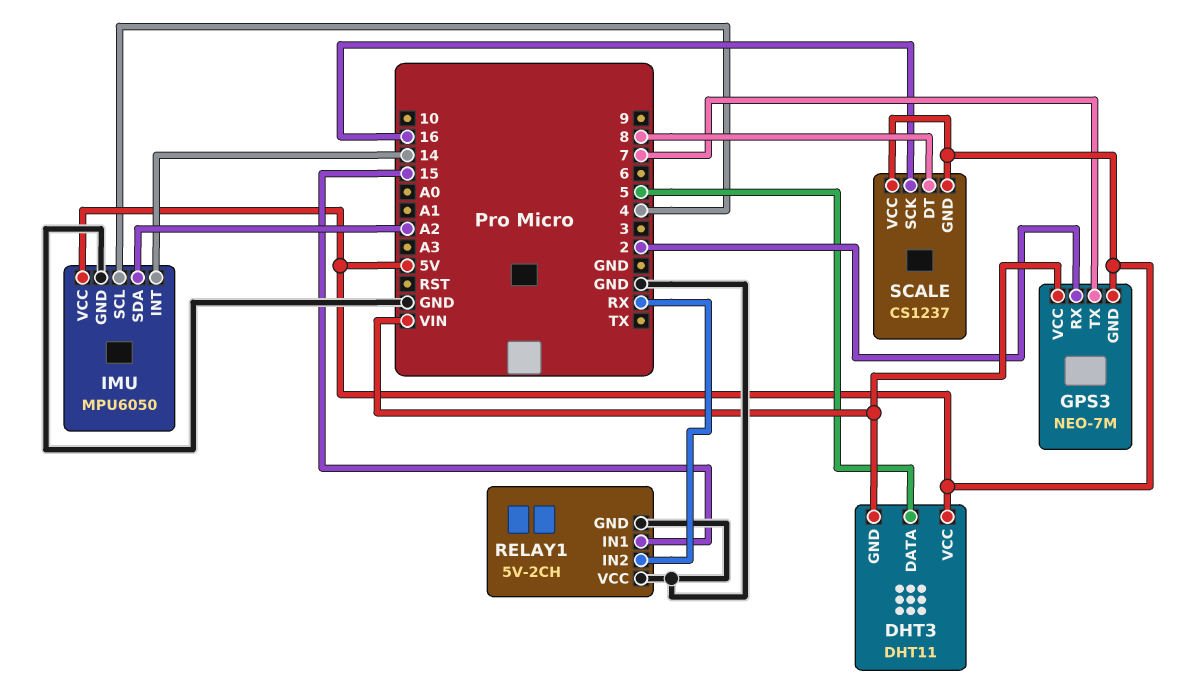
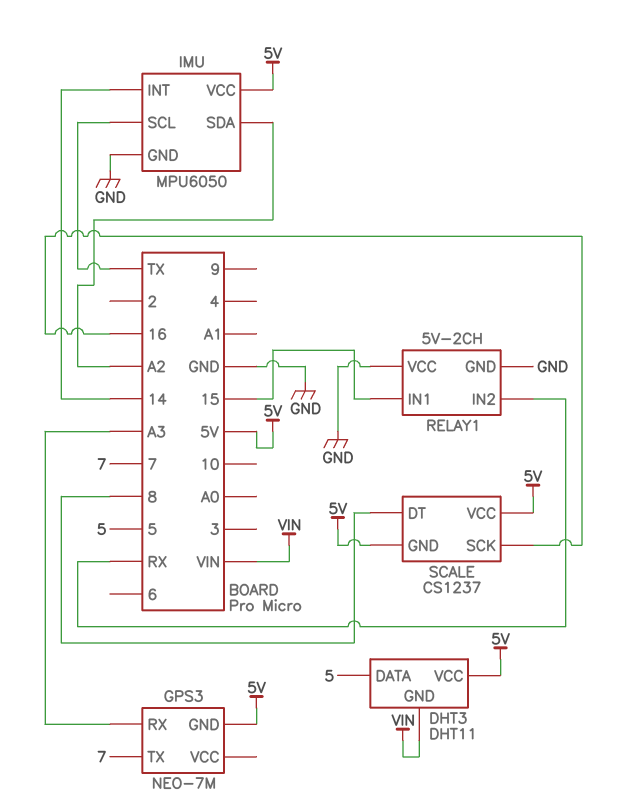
GPS3 pin RX: 2 -> A3
GPS3 pin VCC: VIN -> none
IMU pin SCL: 4 -> TX

